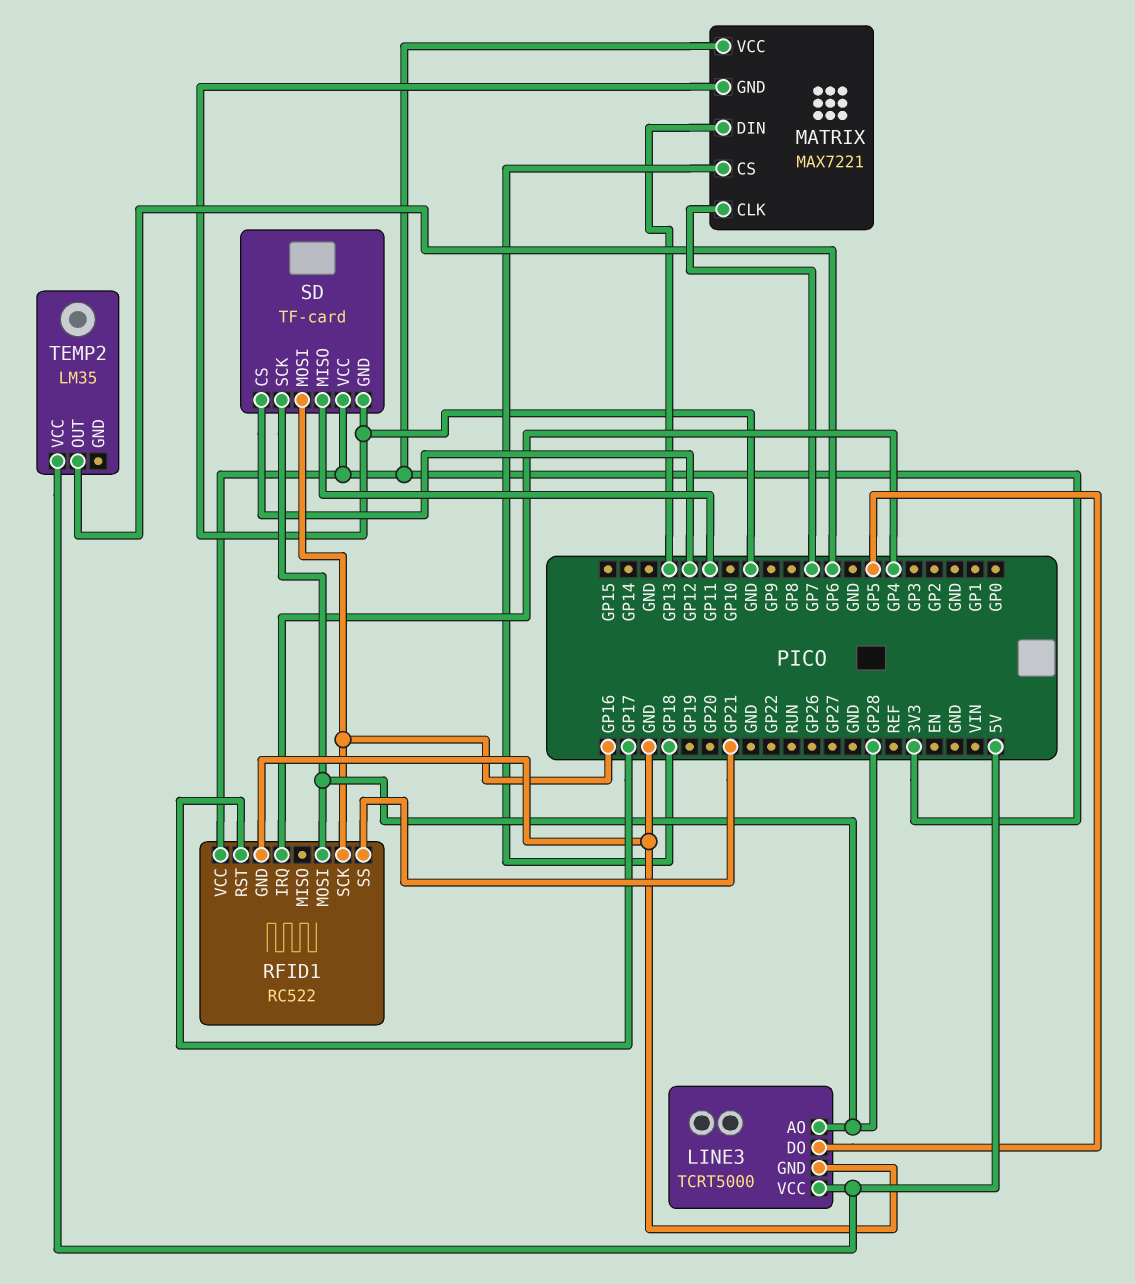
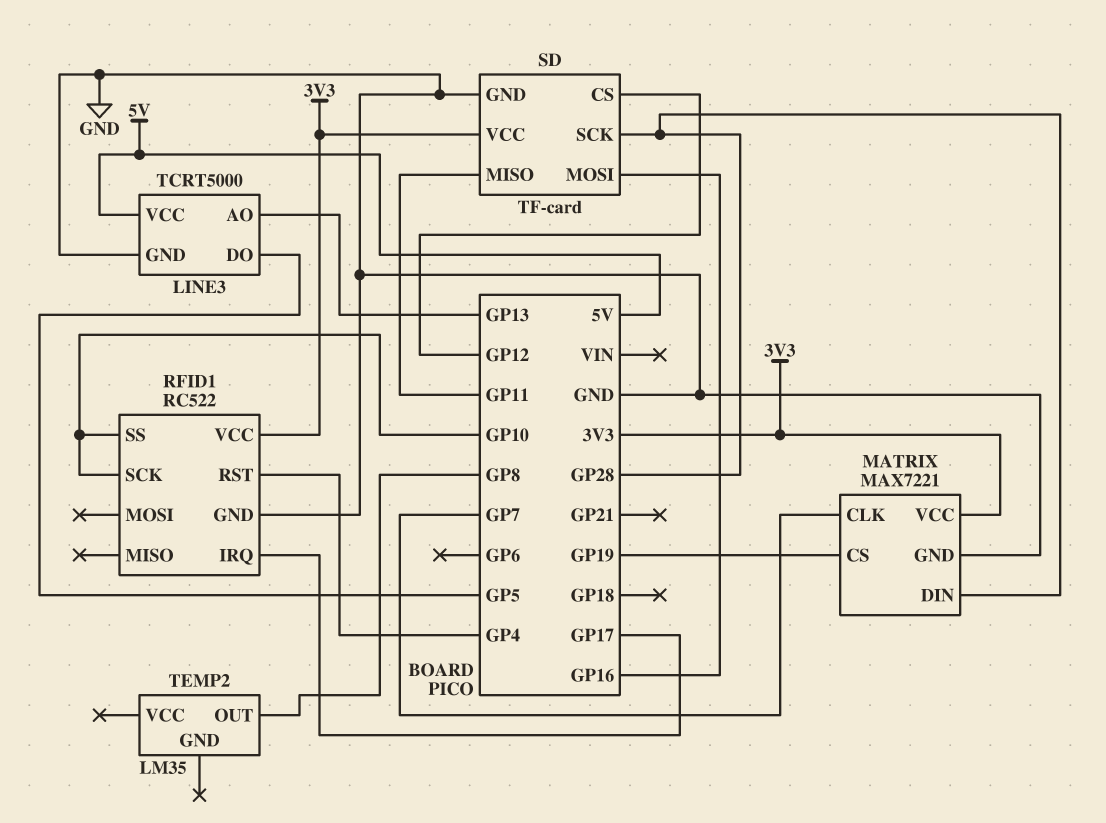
LINE3 pin AO: GP28 -> GP13
MATRIX pin CS: GP18 -> GP19
MATRIX pin DIN: GP13 -> GP28
RFID1 pin IRQ: GP4 -> GP17
RFID1 pin MOSI: GP28 -> none
RFID1 pin RST: GP17 -> GP4
RFID1 pin SCK: GP16 -> GP10
RFID1 pin SS: GP21 -> GP10
TEMP2 pin OUT: GP6 -> GP8
TEMP2 pin VCC: 5V -> none

